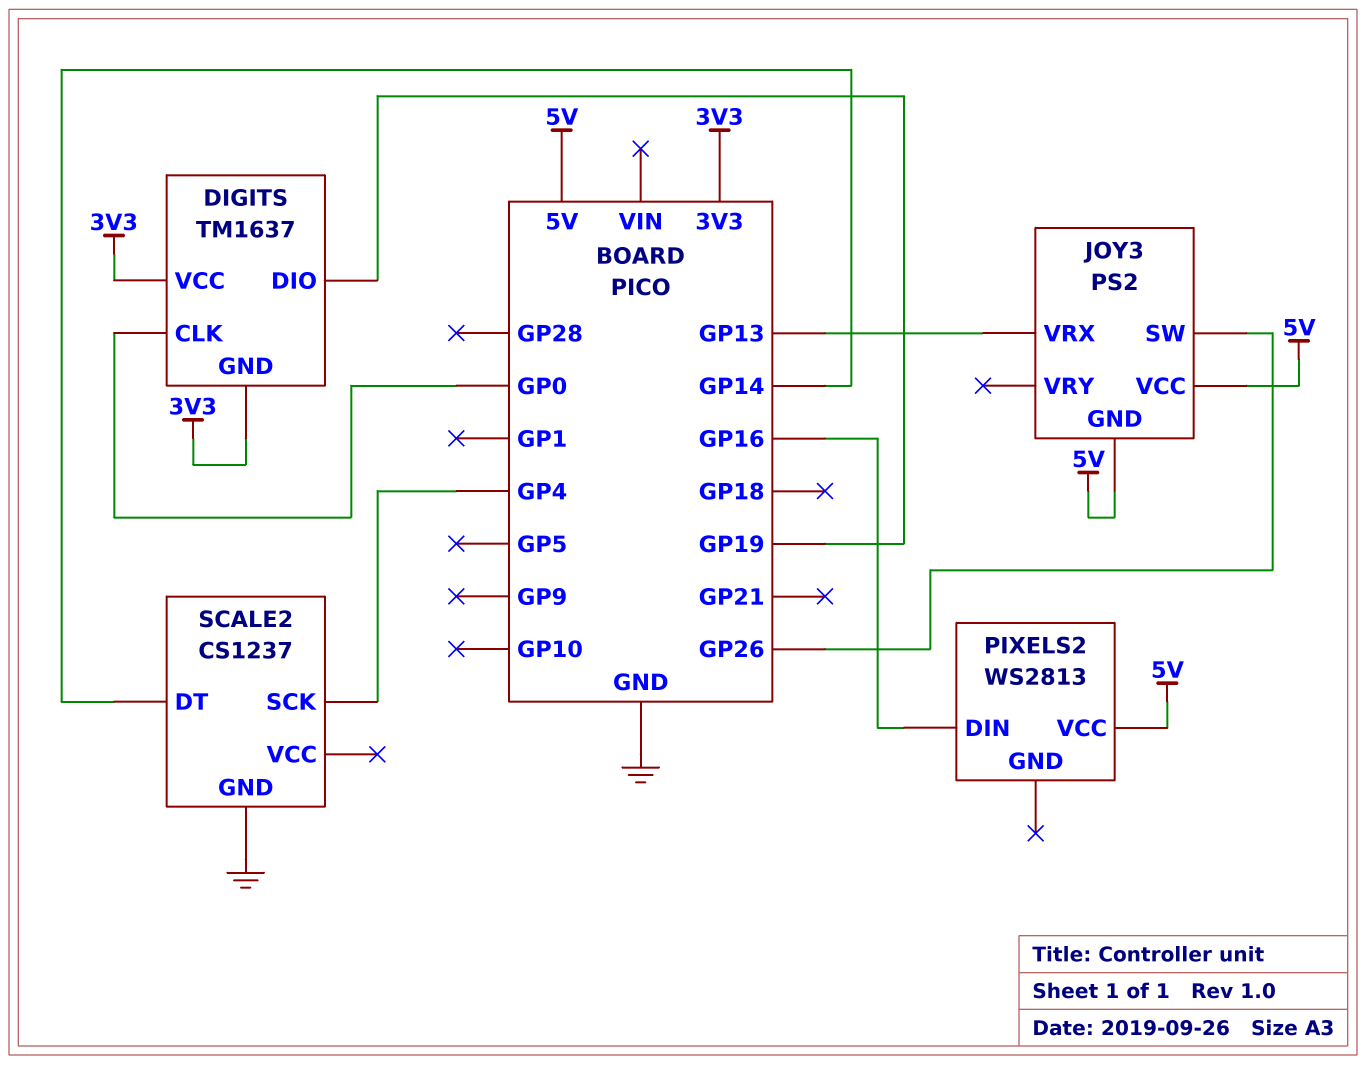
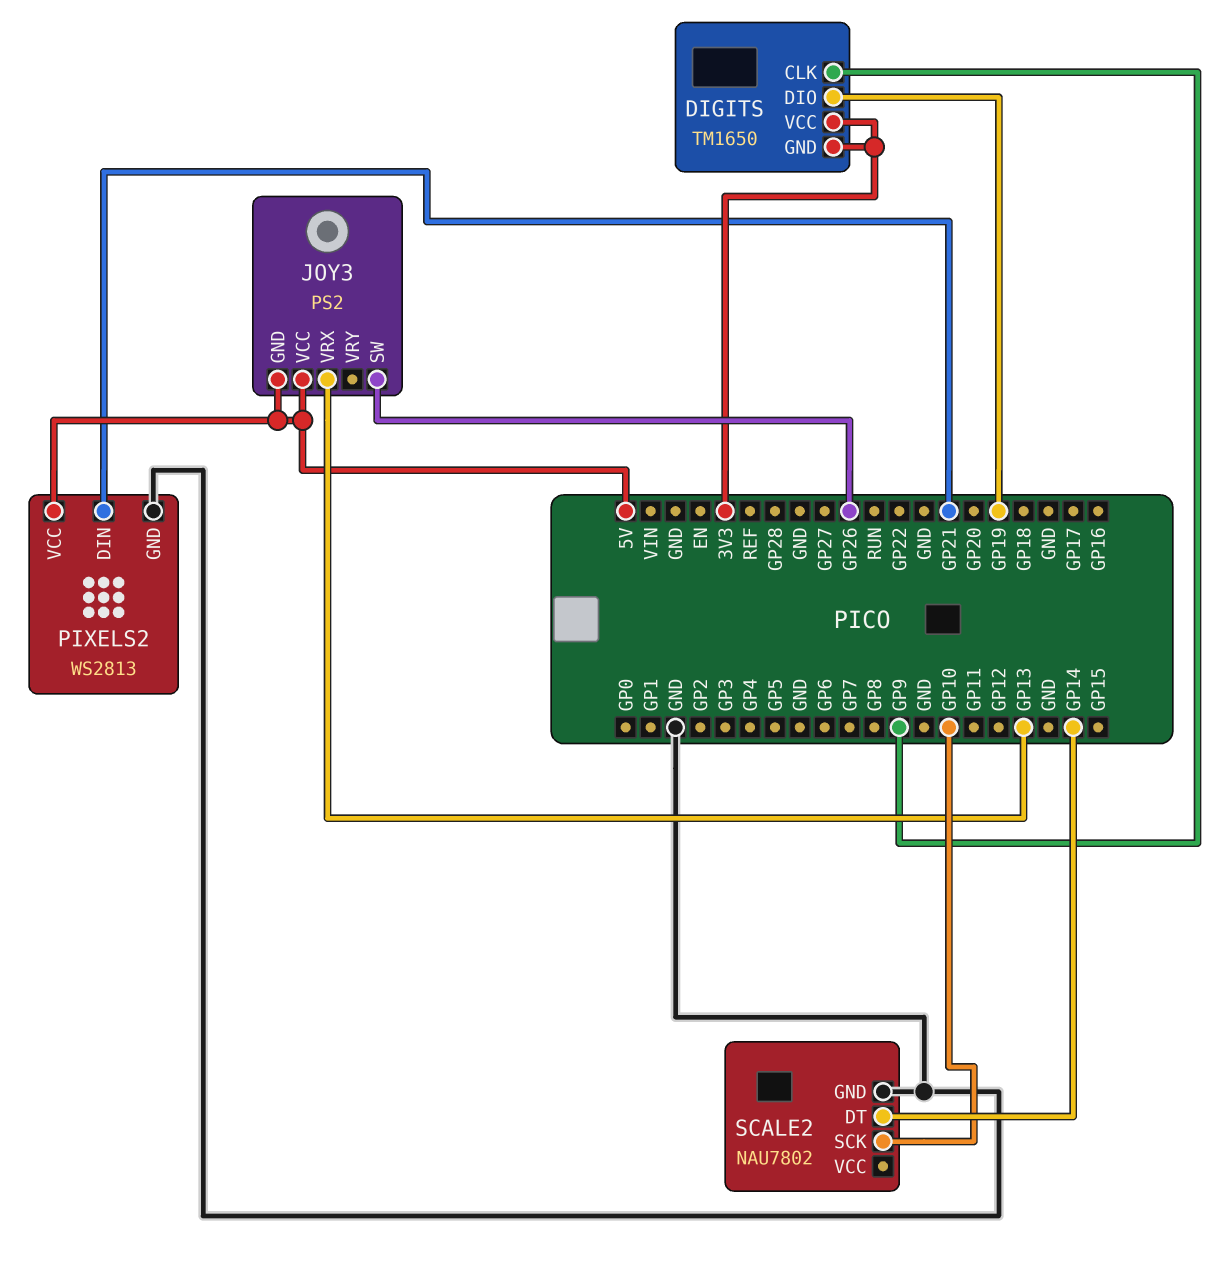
DIGITS: TM1637 -> TM1650
DIGITS pin CLK: GP0 -> GP9
PIXELS2 pin DIN: GP16 -> GP21
PIXELS2 pin GND: none -> GND
SCALE2: CS1237 -> NAU7802
SCALE2 pin SCK: GP4 -> GP10

